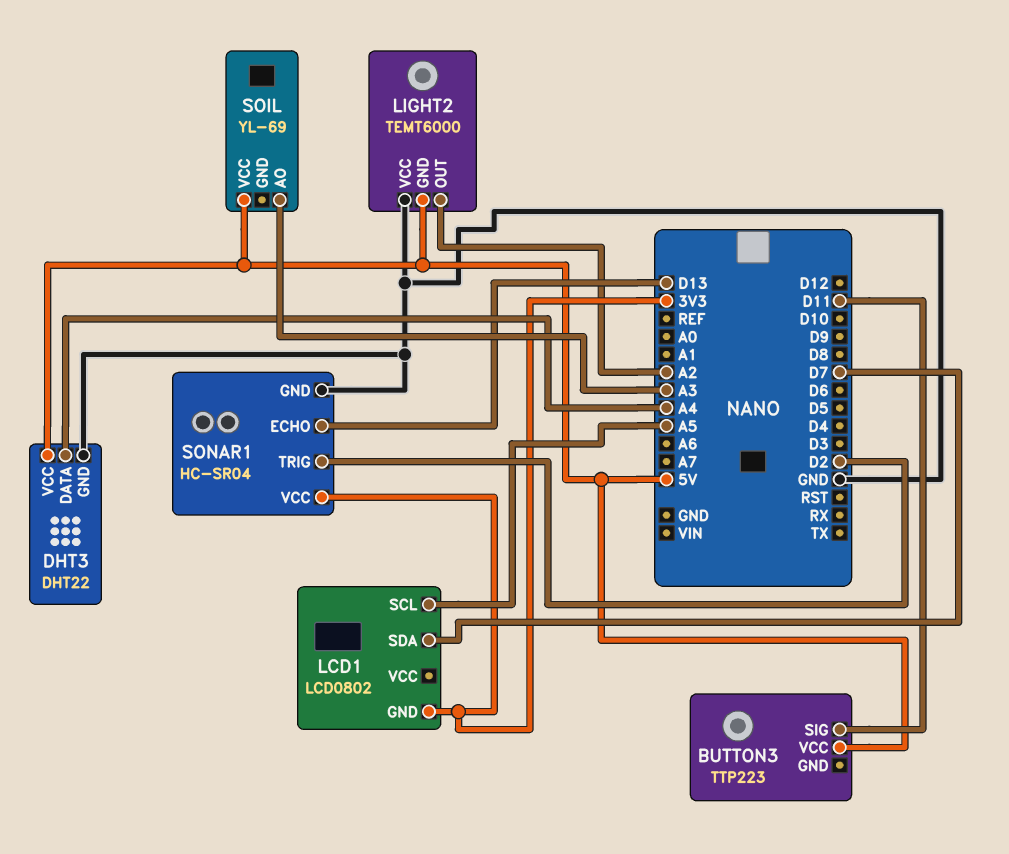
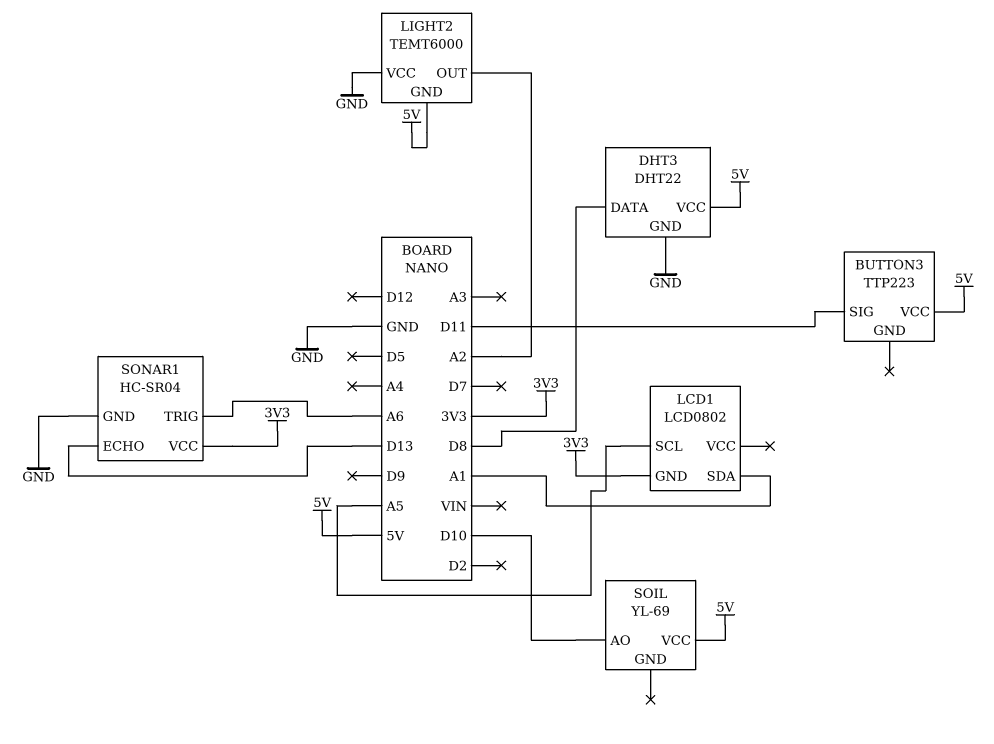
DHT3 pin DATA: A4 -> D8
LCD1 pin SDA: D7 -> A1
SOIL pin AO: A3 -> D10
SONAR1 pin TRIG: D2 -> A6

